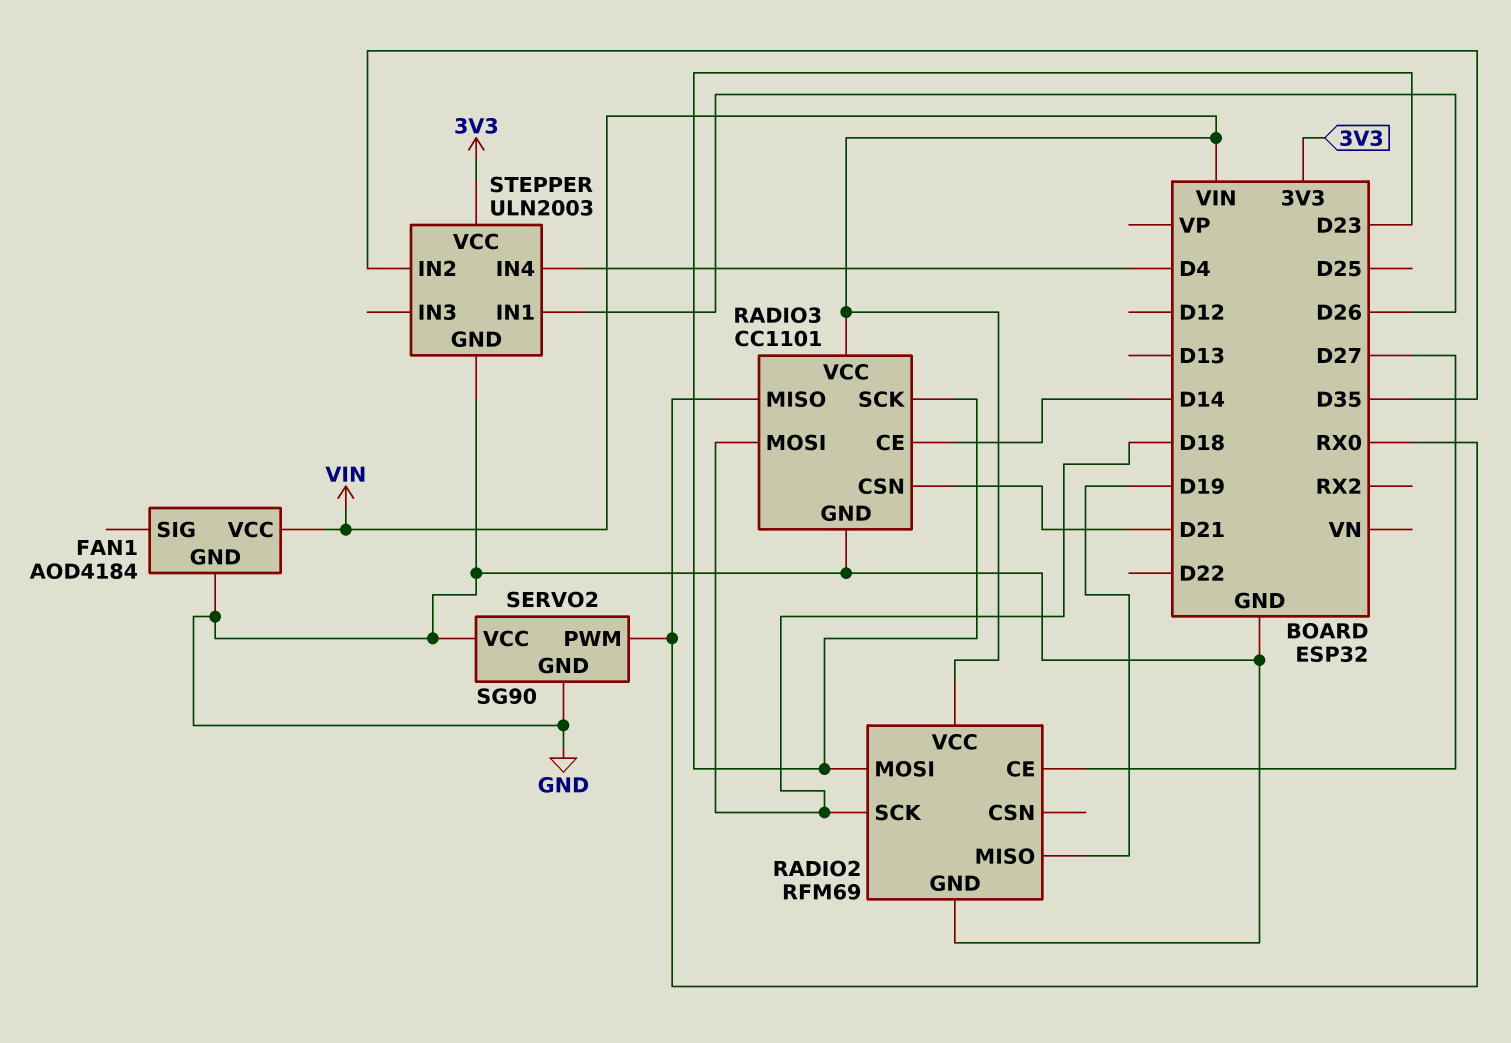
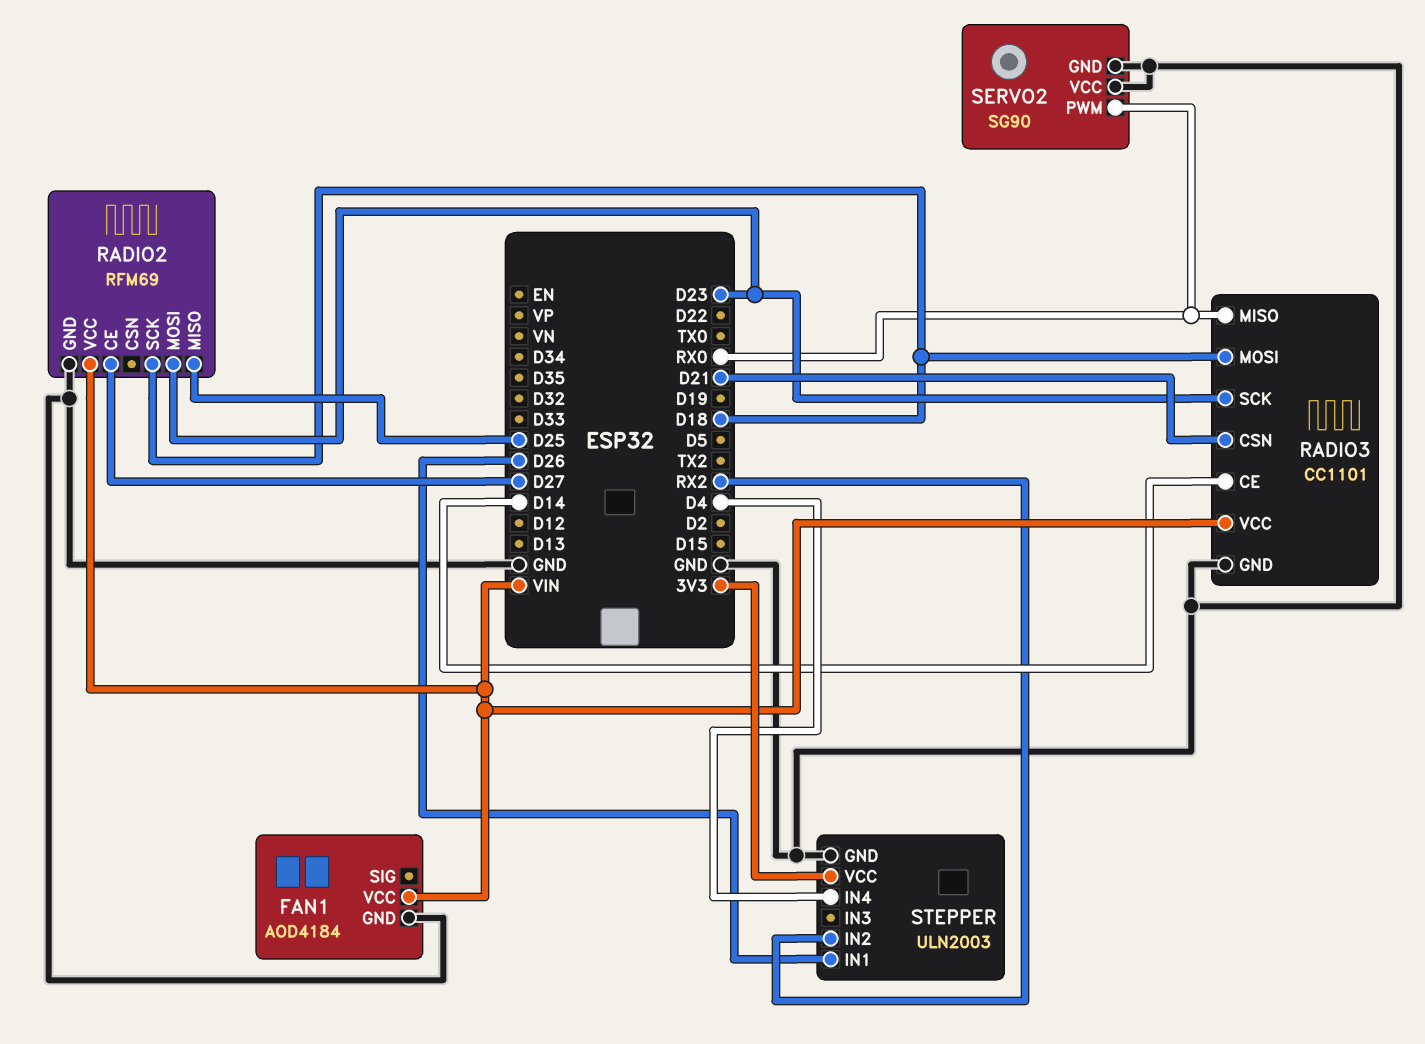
RADIO2 pin MISO: D19 -> D25
STEPPER pin IN2: D35 -> RX2

